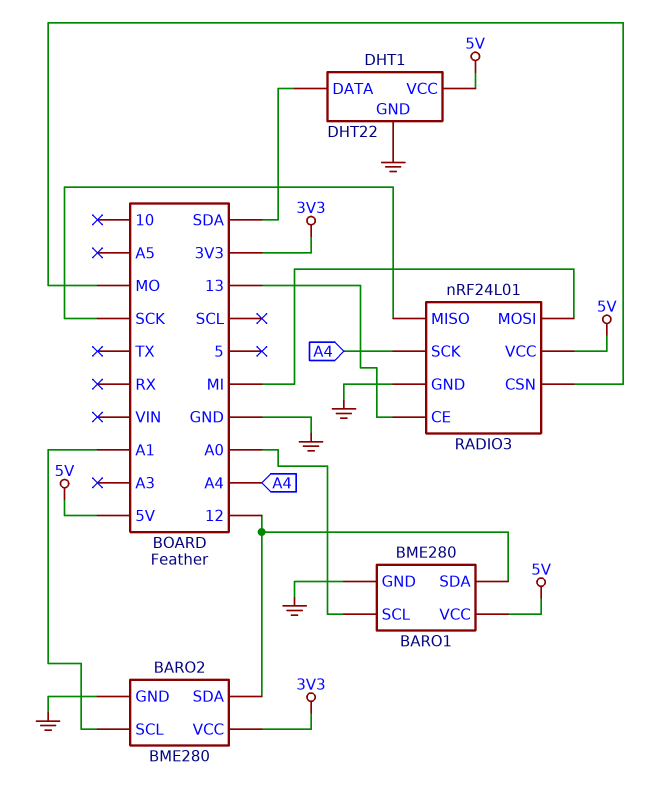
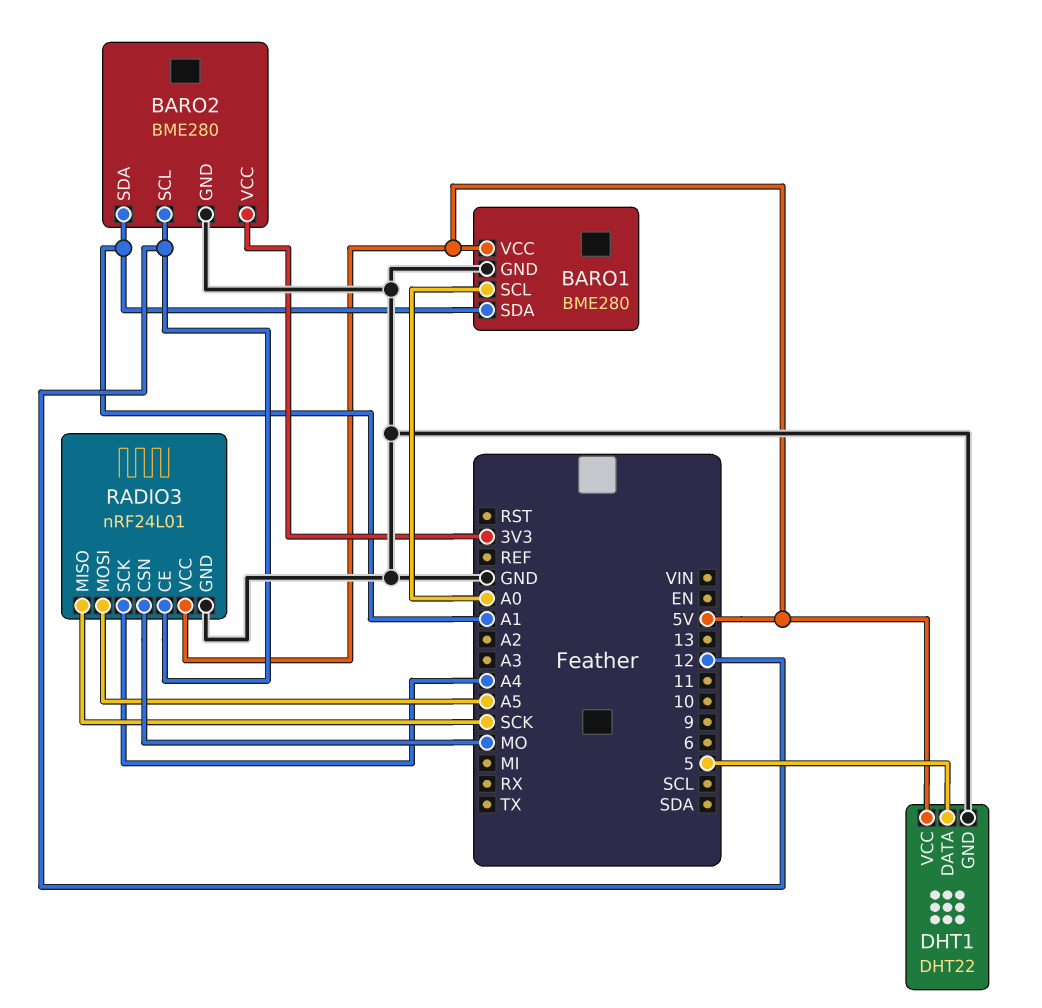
BARO1 pin SDA: 12 -> A1
BARO2 pin SCL: A1 -> 12
BARO2 pin SDA: 12 -> A1
DHT1 pin DATA: SDA -> 5
RADIO3 pin CE: 13 -> 12
RADIO3 pin MOSI: MI -> A5

